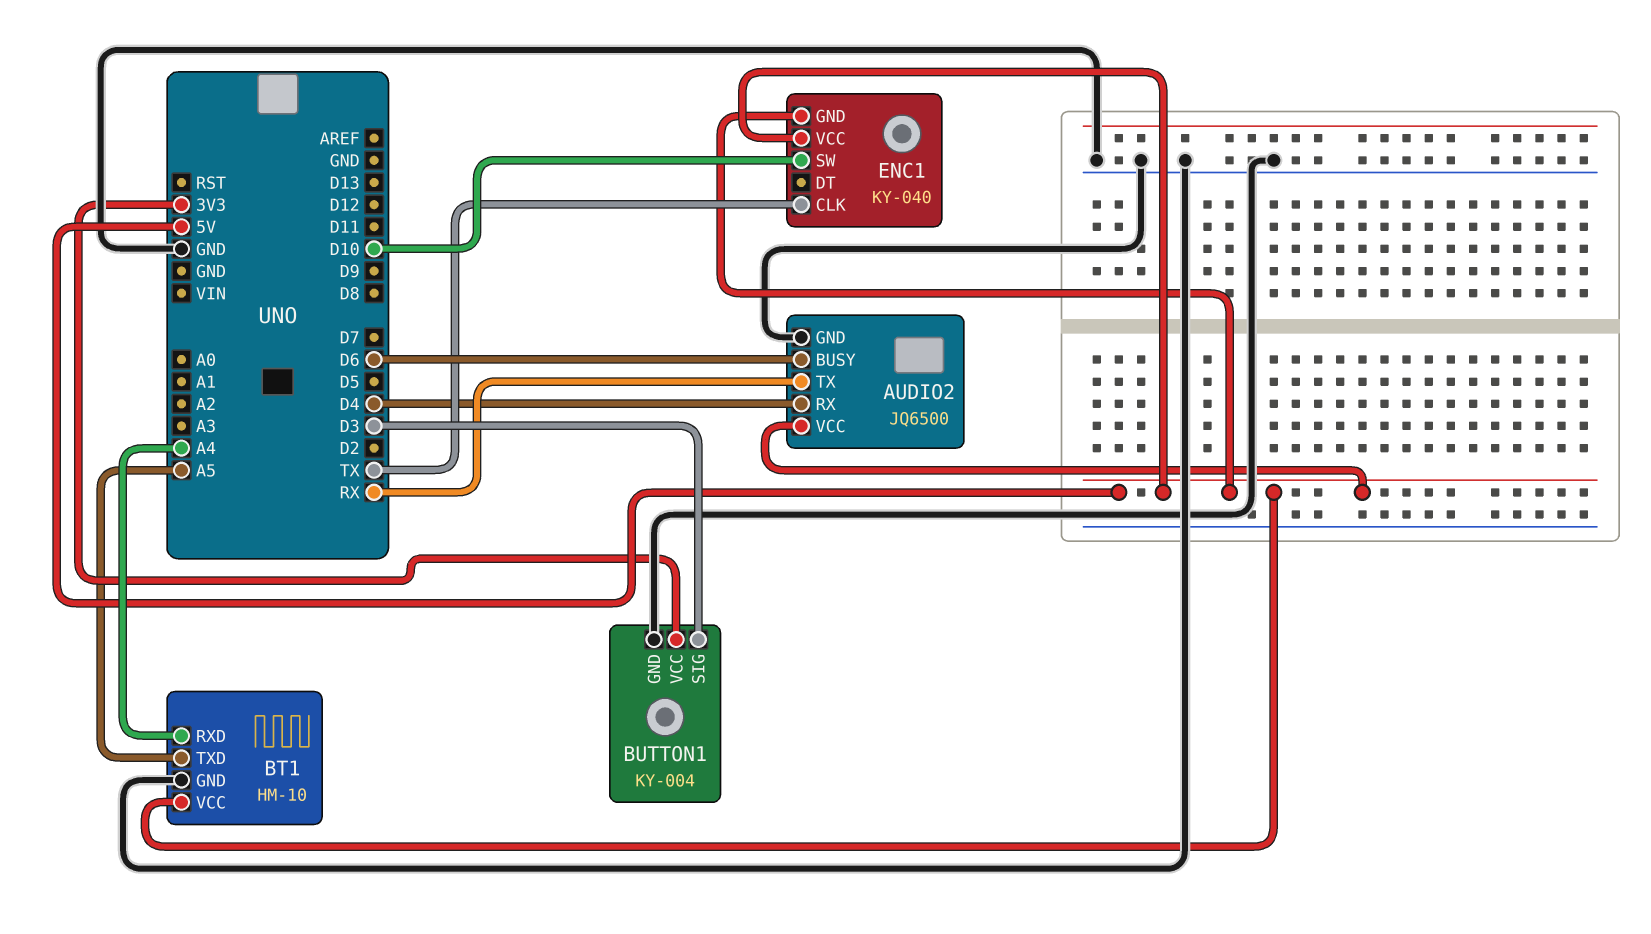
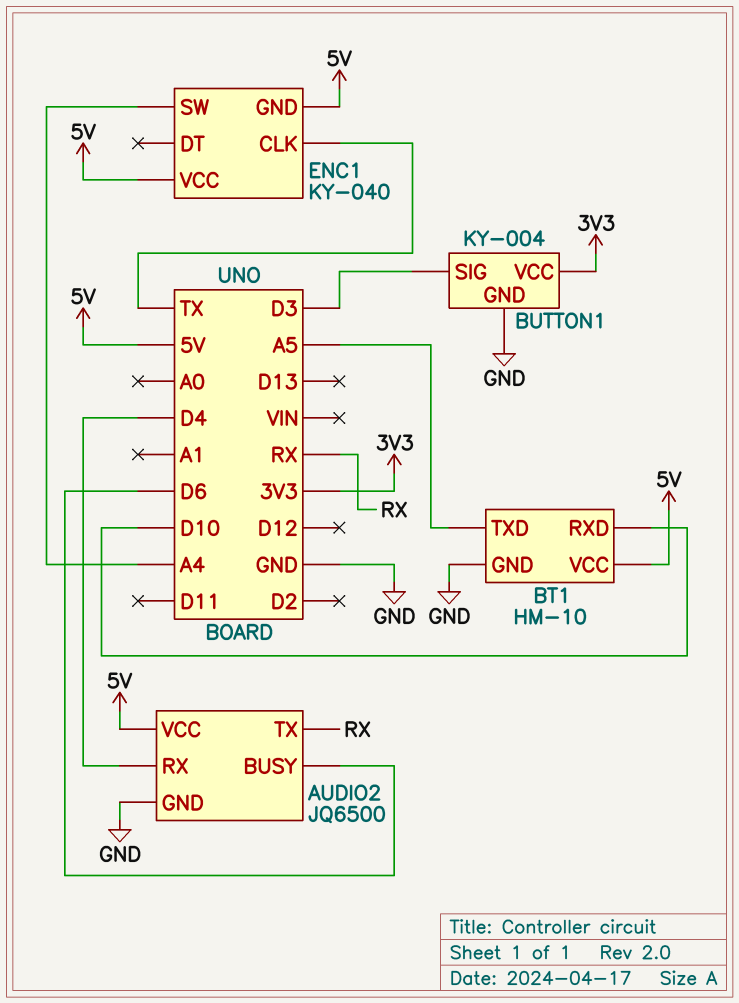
BT1 pin RXD: A4 -> D10
ENC1 pin SW: D10 -> A4

